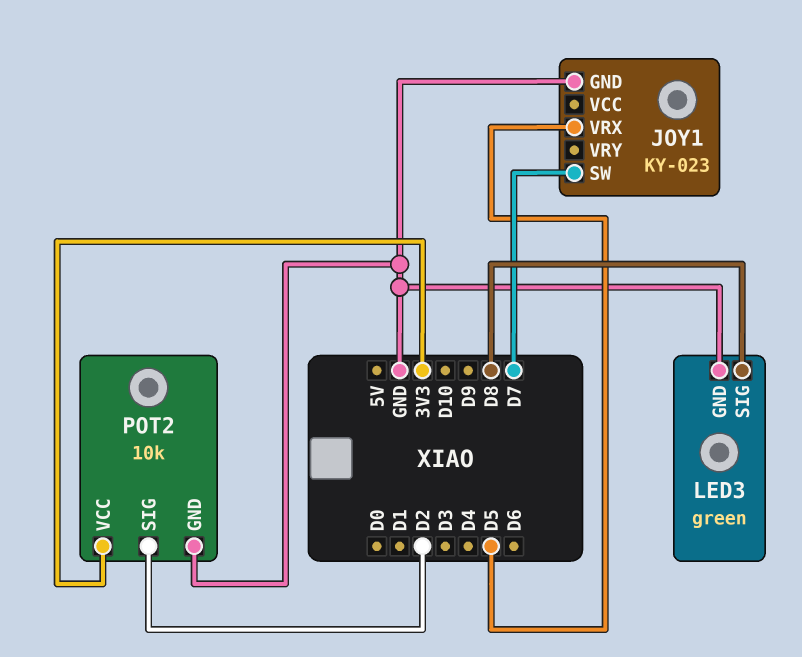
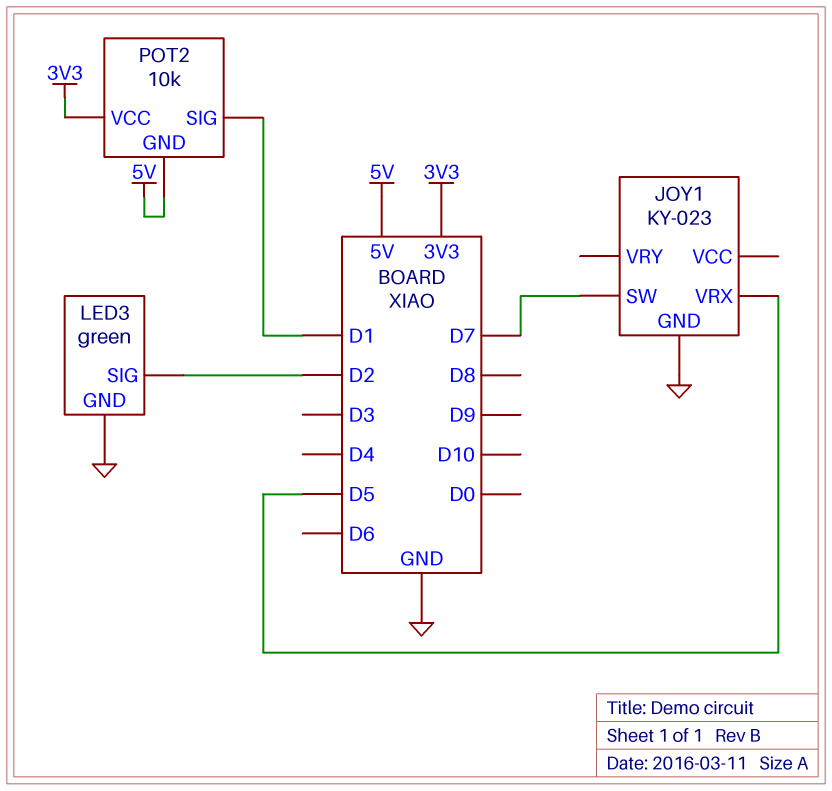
LED3 pin SIG: D8 -> D2
POT2 pin GND: GND -> 5V
POT2 pin SIG: D2 -> D1

